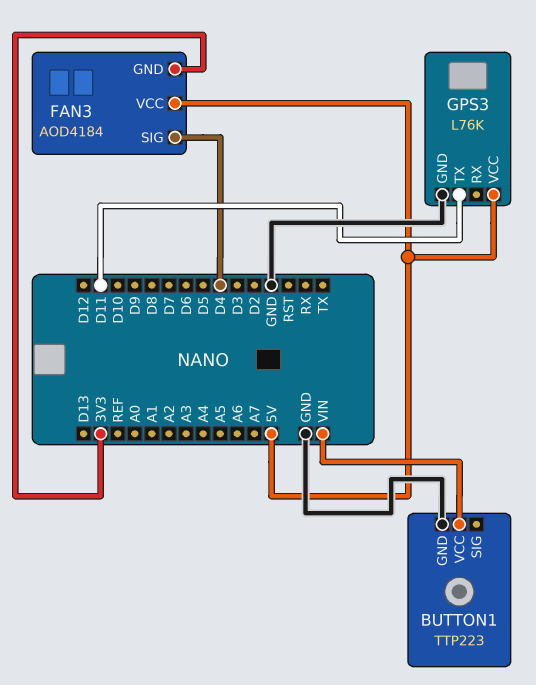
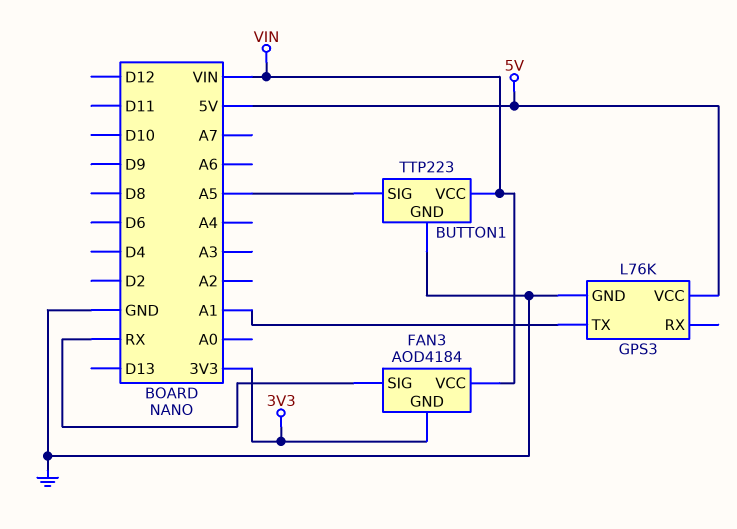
BUTTON1 pin SIG: none -> A5
FAN3 pin SIG: D4 -> RX
FAN3 pin VCC: 5V -> VIN
GPS3 pin TX: D11 -> A1

